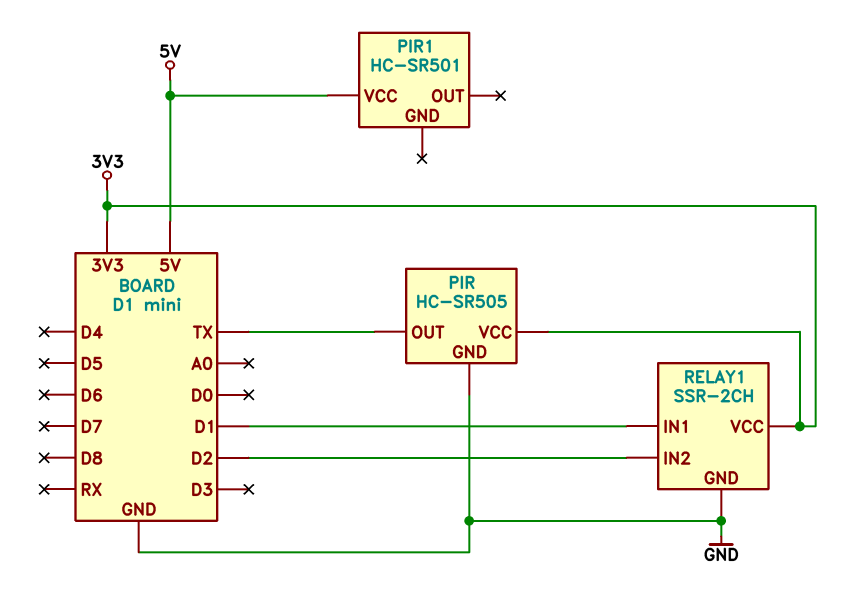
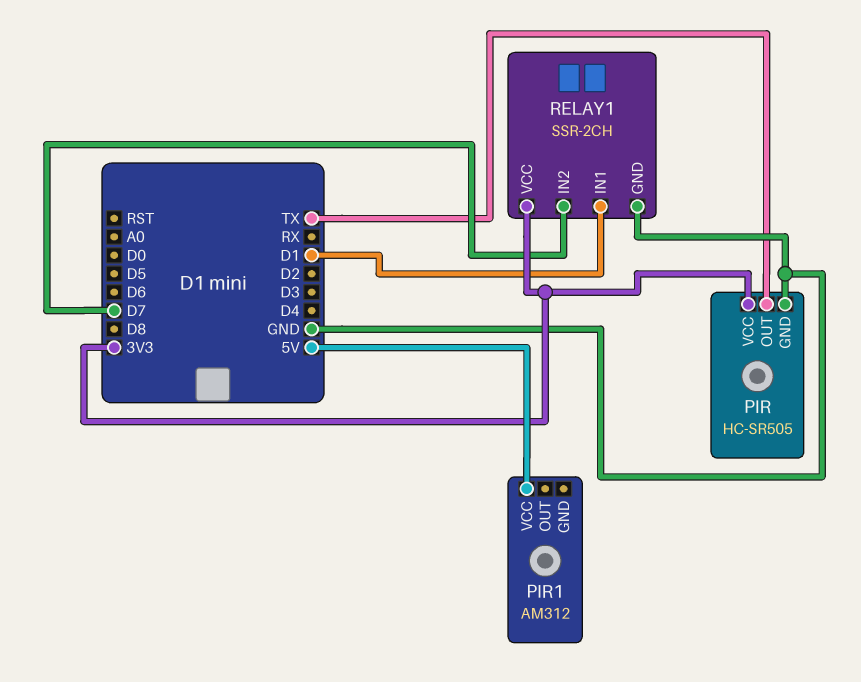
PIR1: HC-SR501 -> AM312
RELAY1 pin IN2: D2 -> D7

